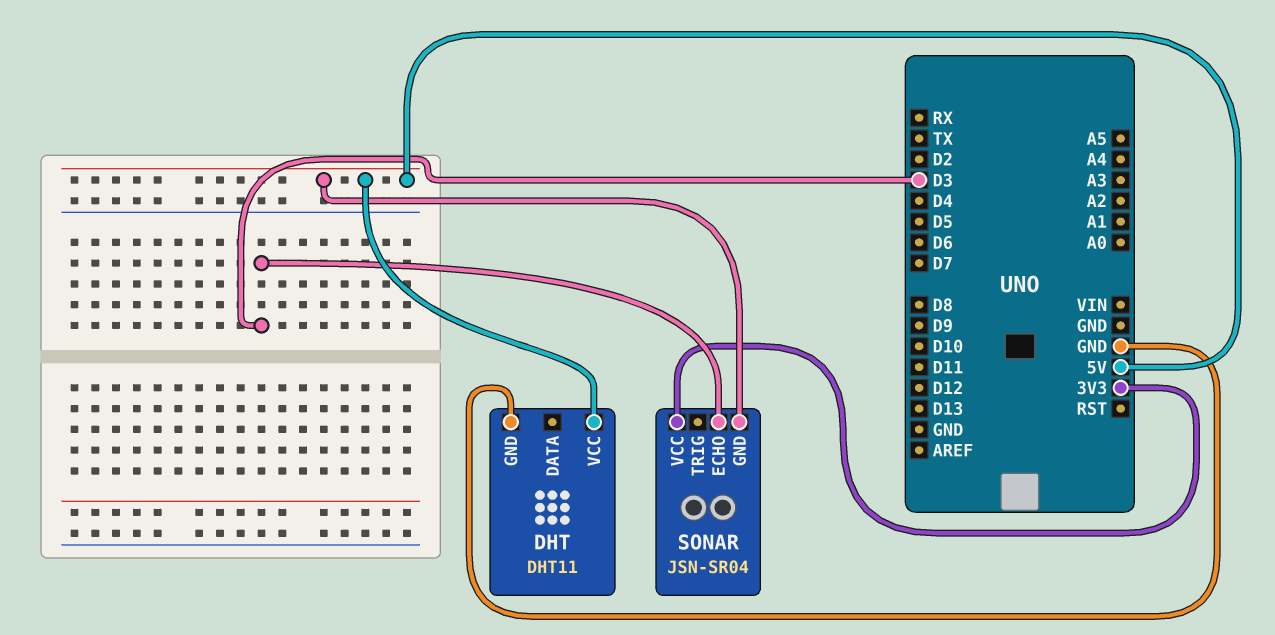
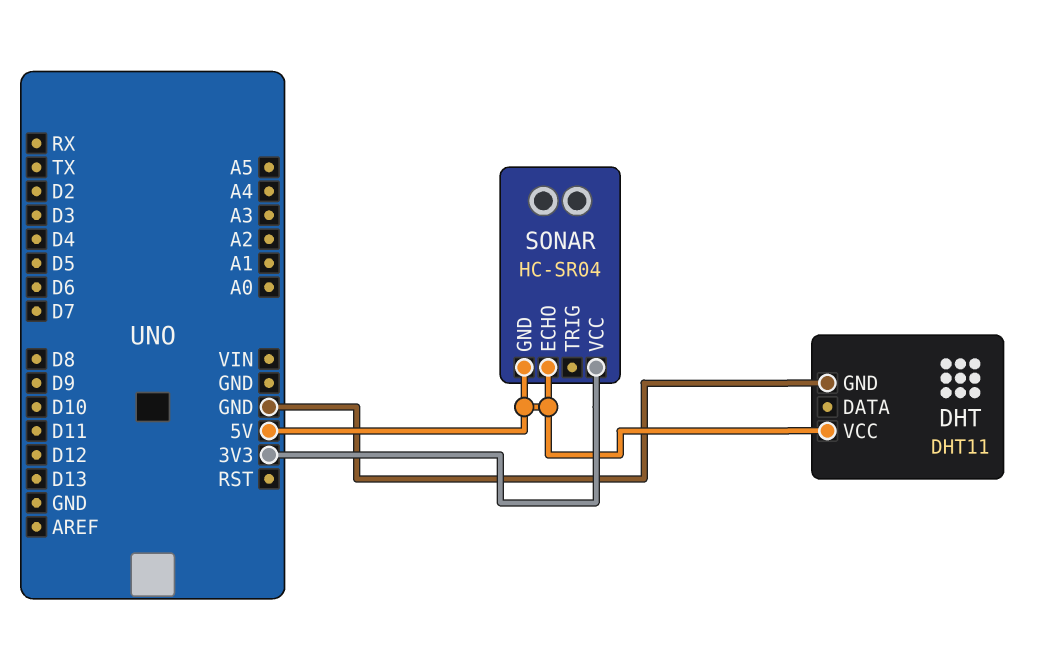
SONAR: JSN-SR04 -> HC-SR04
SONAR pin ECHO: D3 -> 5V

